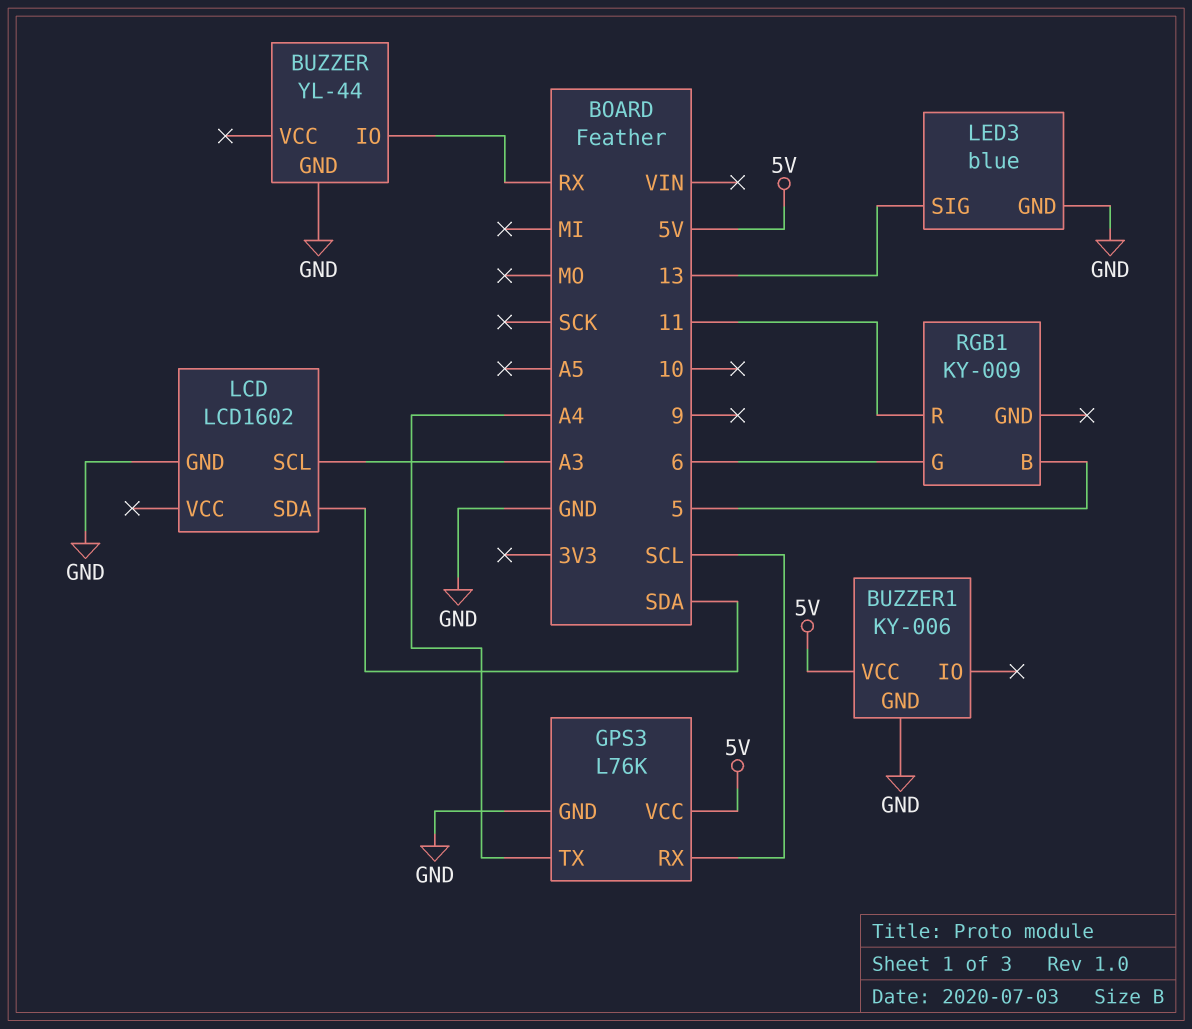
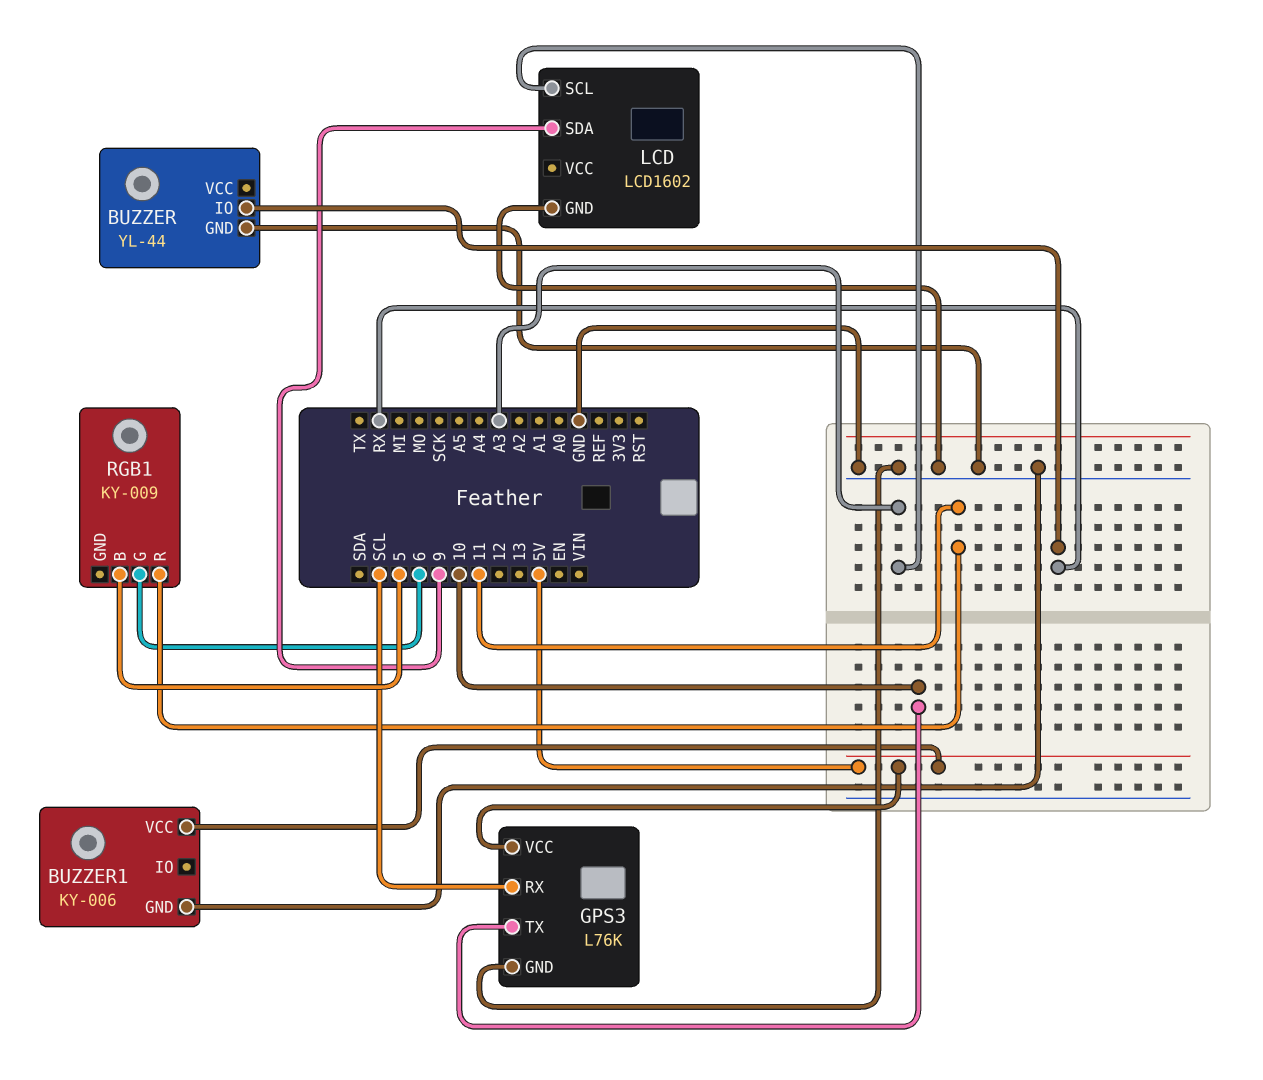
GPS3 pin TX: A4 -> 10
LCD pin SDA: SDA -> 9
LED3: blue -> none
LED3 pin GND: GND -> none
LED3 pin SIG: 13 -> none

